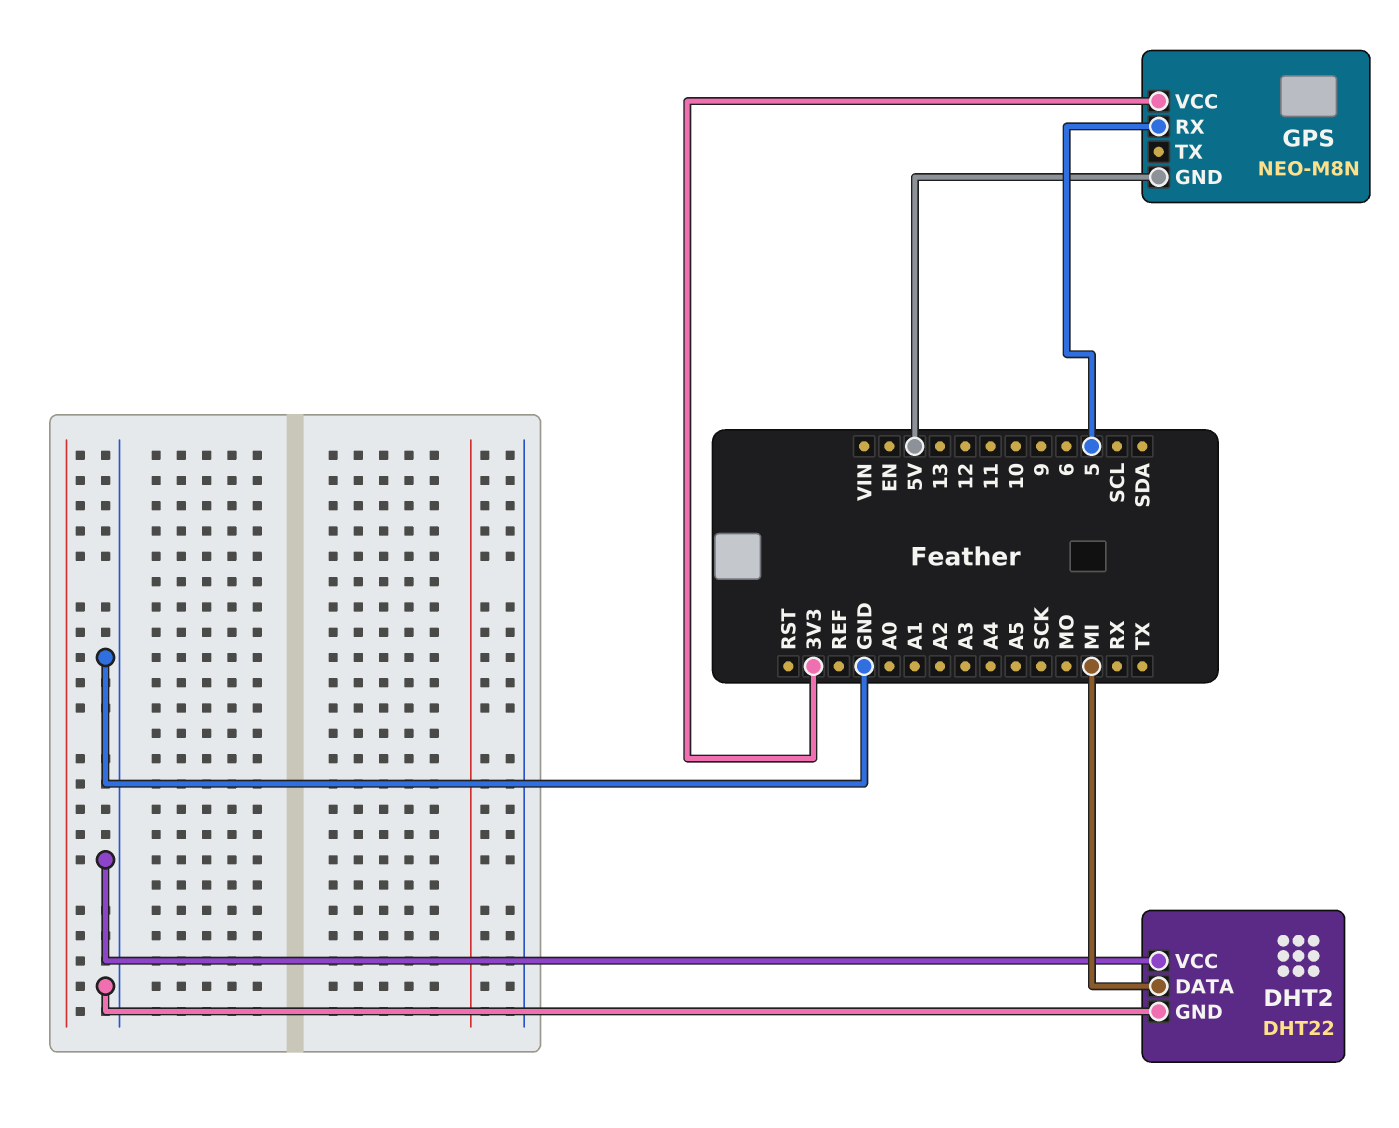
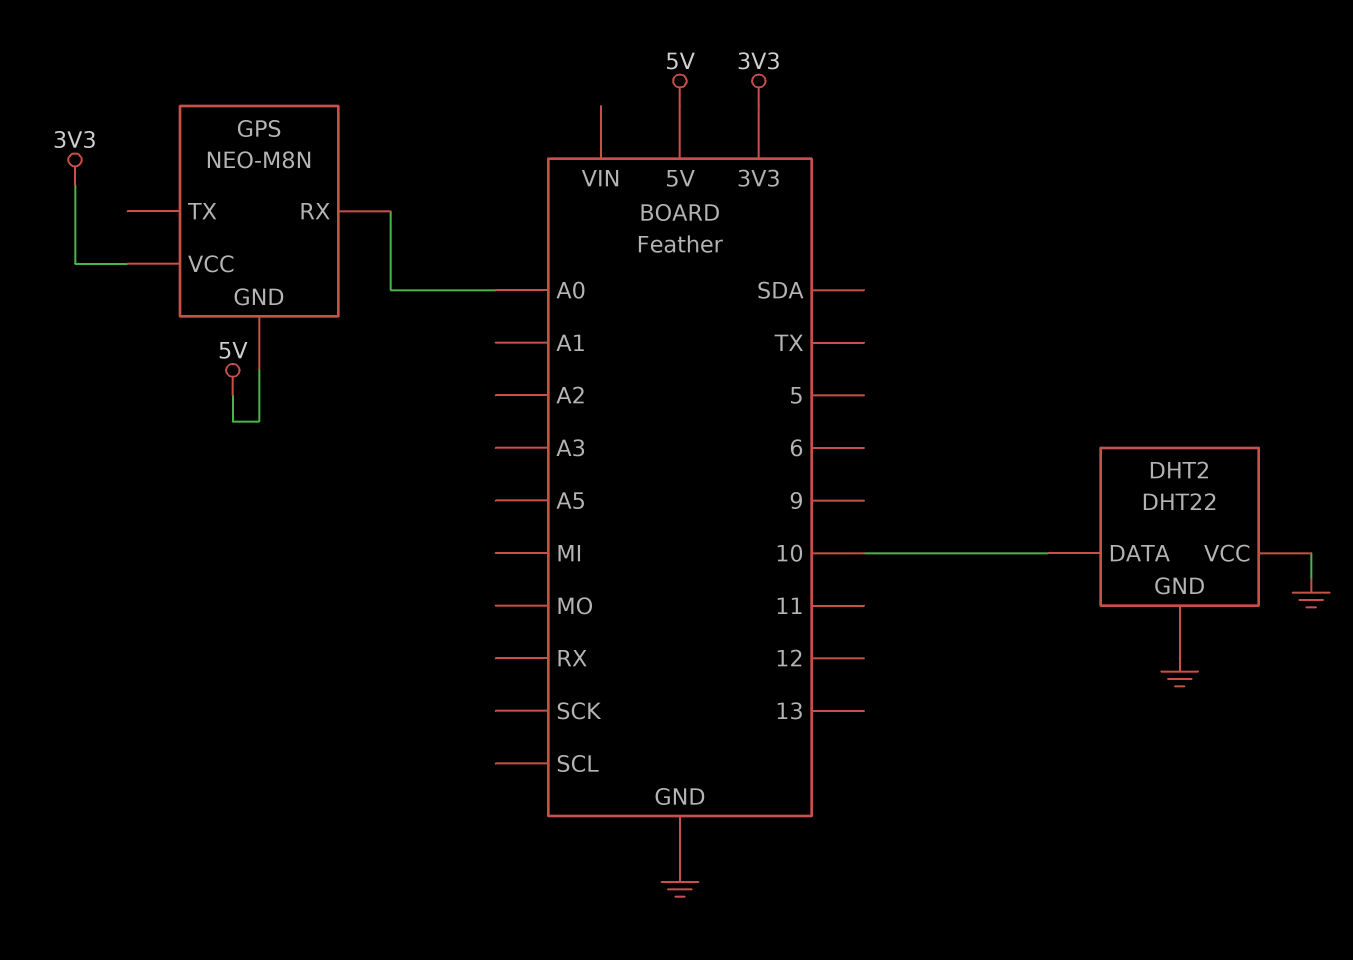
DHT2 pin DATA: MI -> 10
GPS pin RX: 5 -> A0

